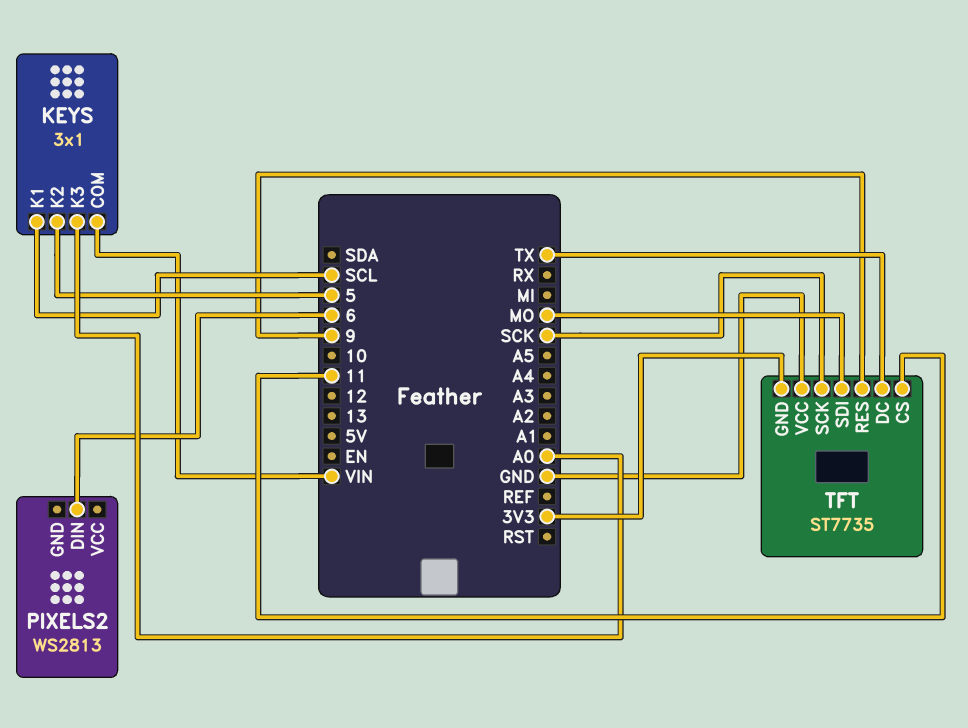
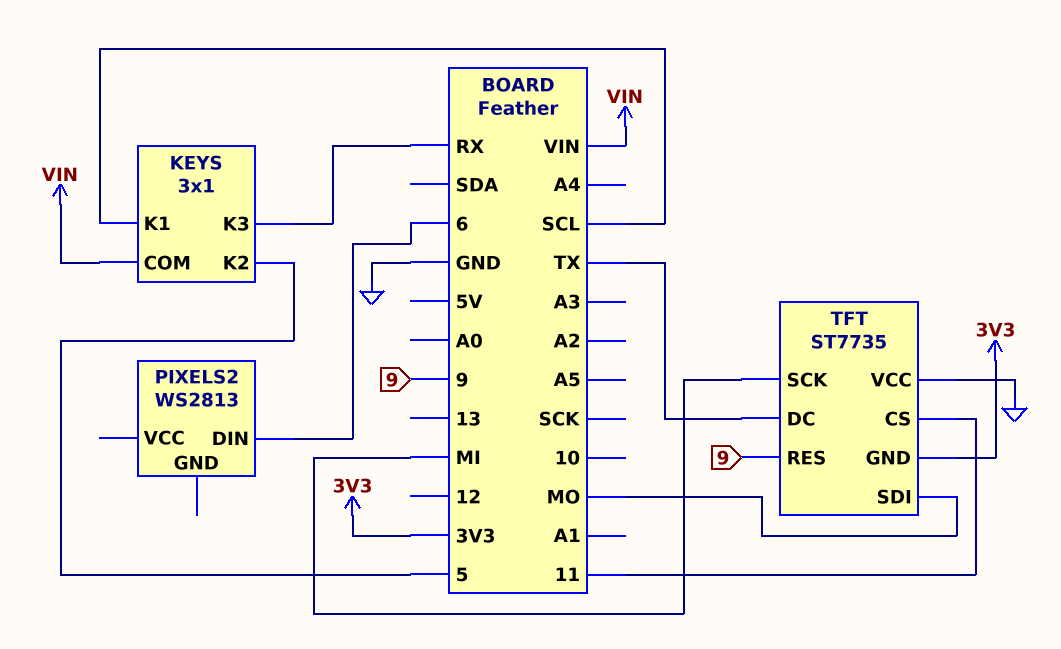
KEYS pin K3: A0 -> RX
TFT pin SCK: SCK -> MI

